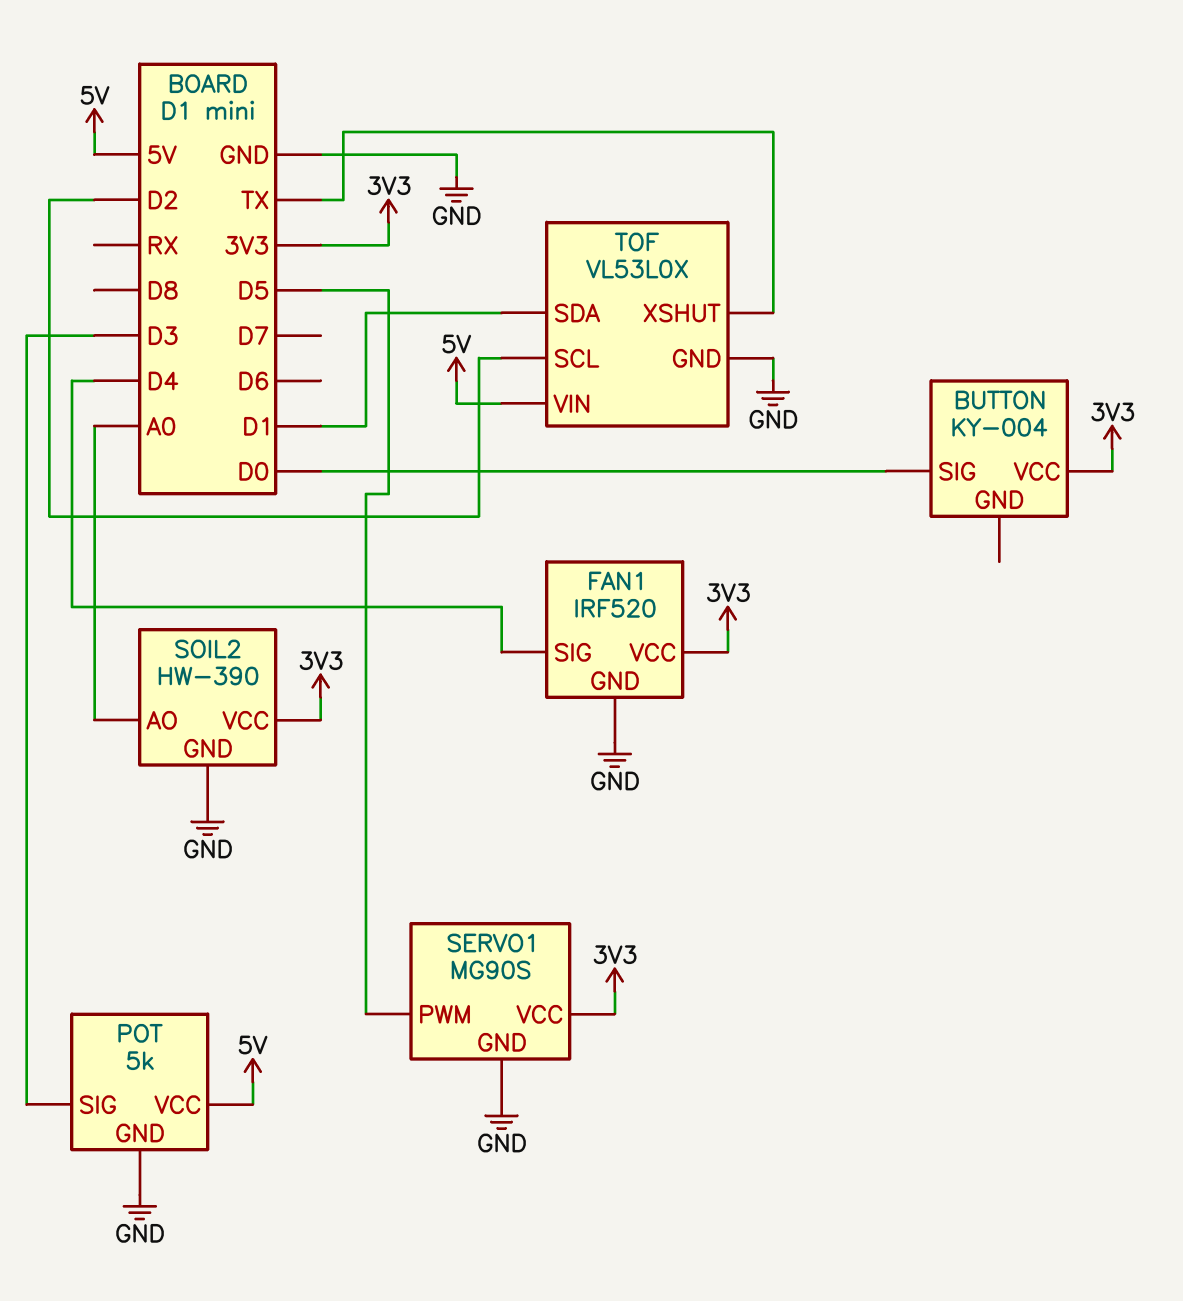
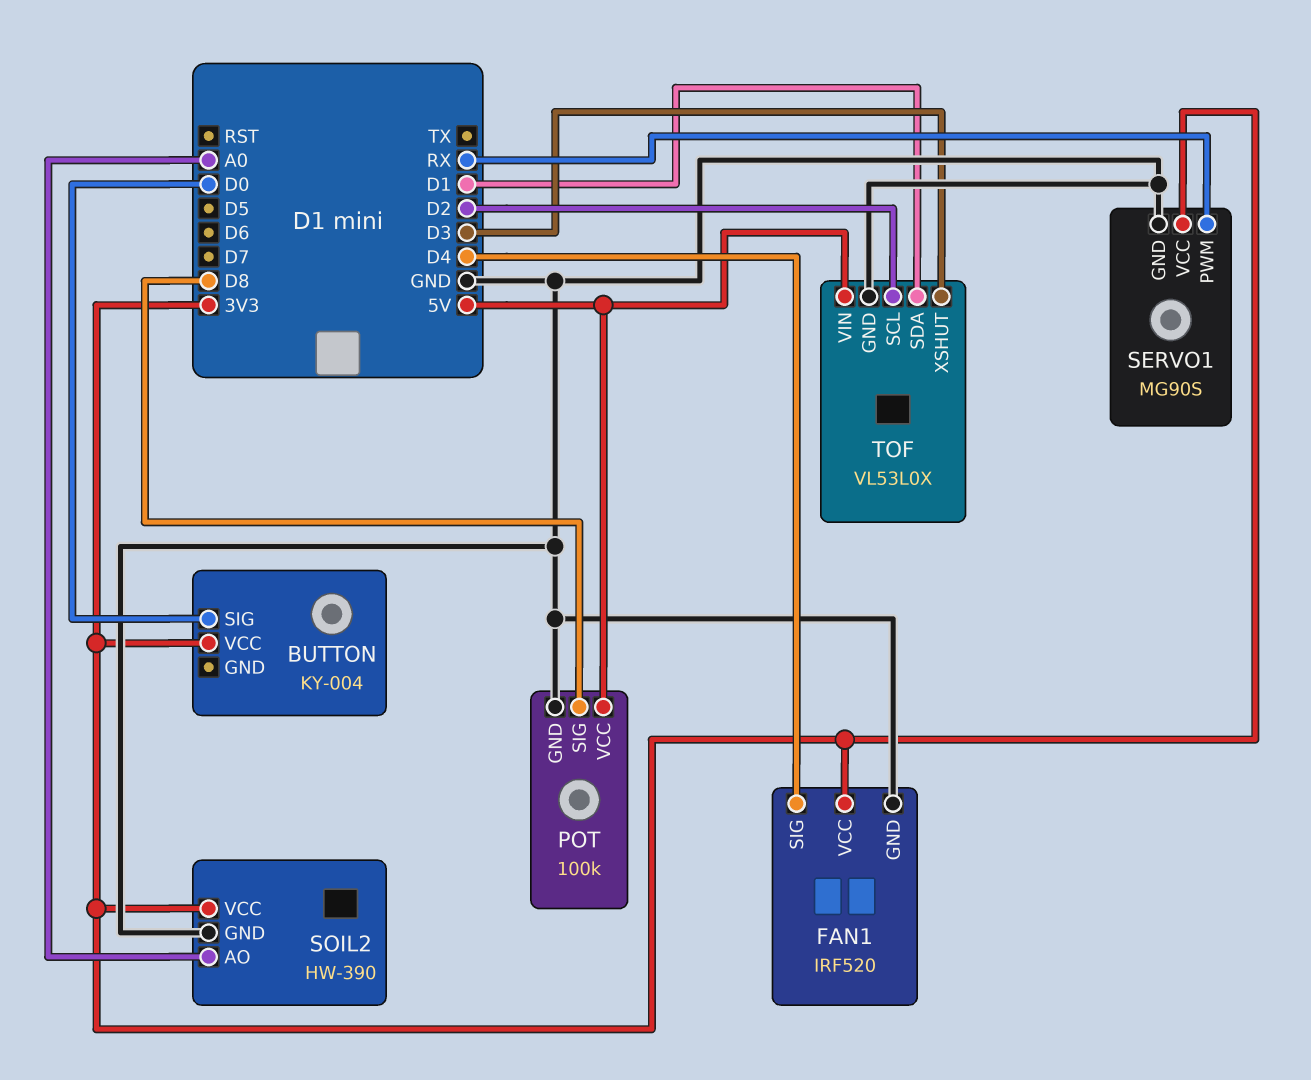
POT: 5k -> 100k
POT pin SIG: D3 -> D8
SERVO1 pin PWM: D5 -> RX
TOF pin XSHUT: TX -> D3

